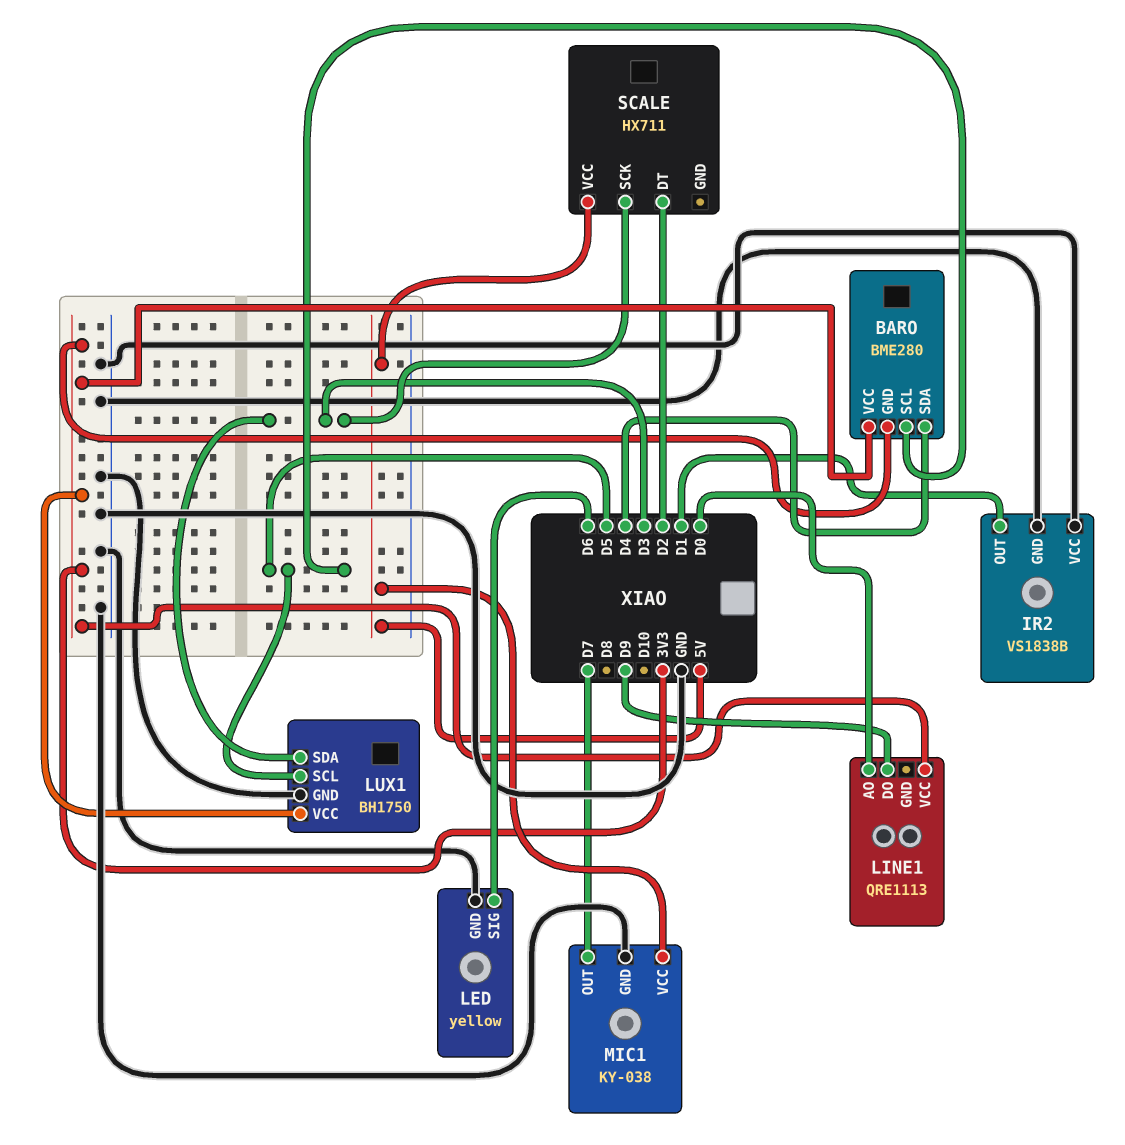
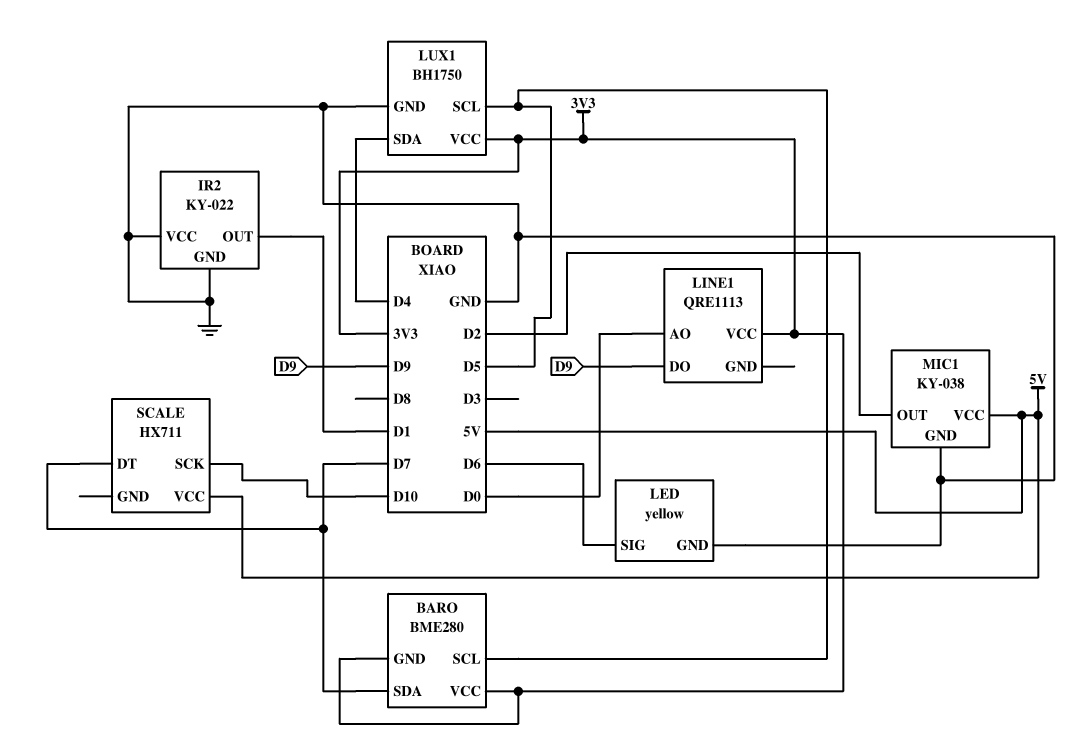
BARO pin SDA: D4 -> D7
IR2: VS1838B -> KY-022
LUX1 pin SDA: D3 -> D4
MIC1 pin OUT: D7 -> D2
SCALE pin DT: D2 -> D7
SCALE pin SCK: D3 -> D10

